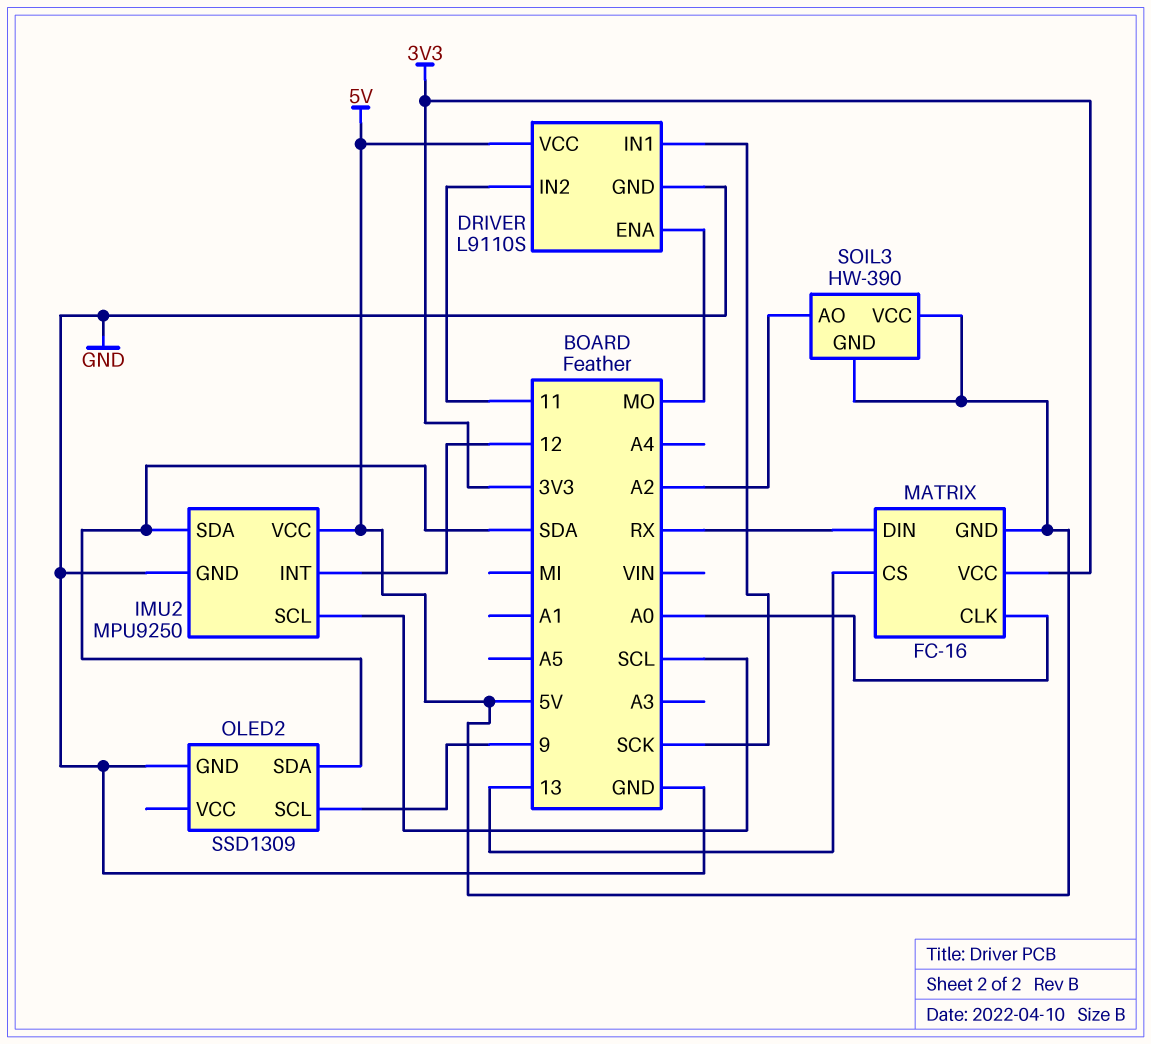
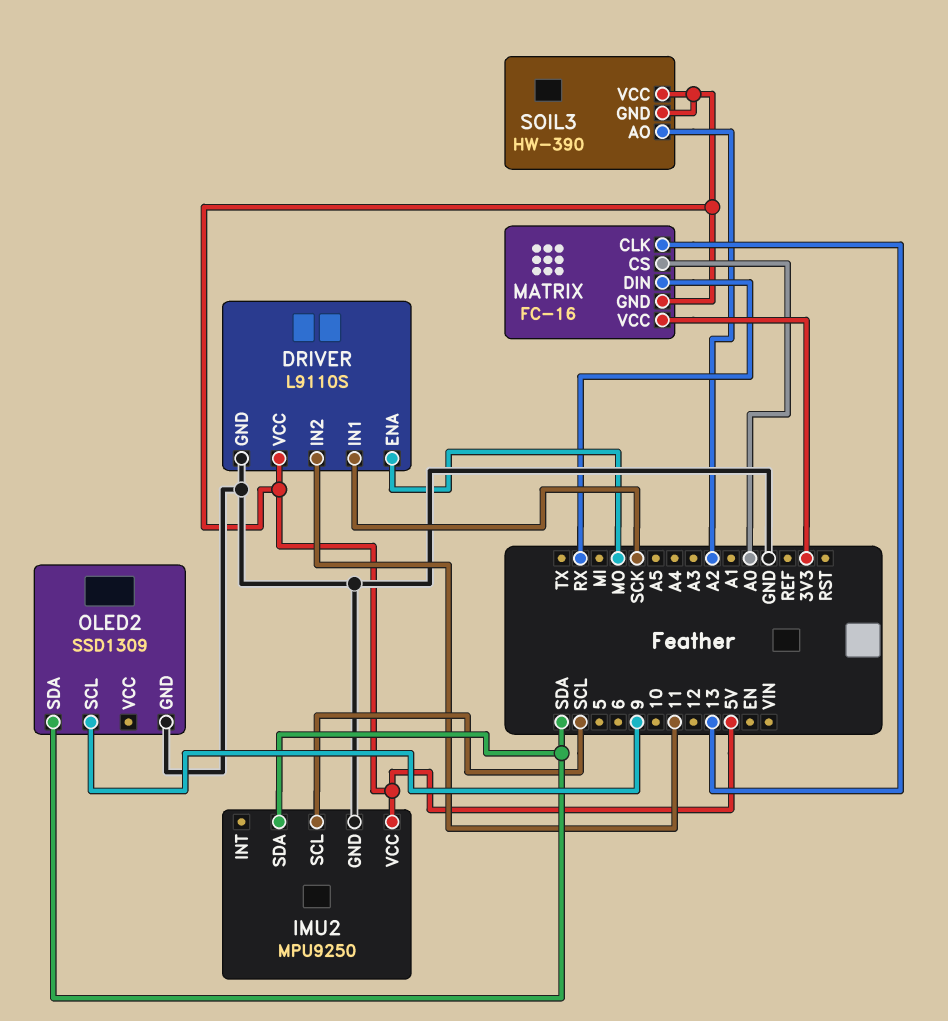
IMU2 pin INT: 12 -> none
MATRIX pin CLK: A0 -> 13
MATRIX pin CS: 13 -> A0

